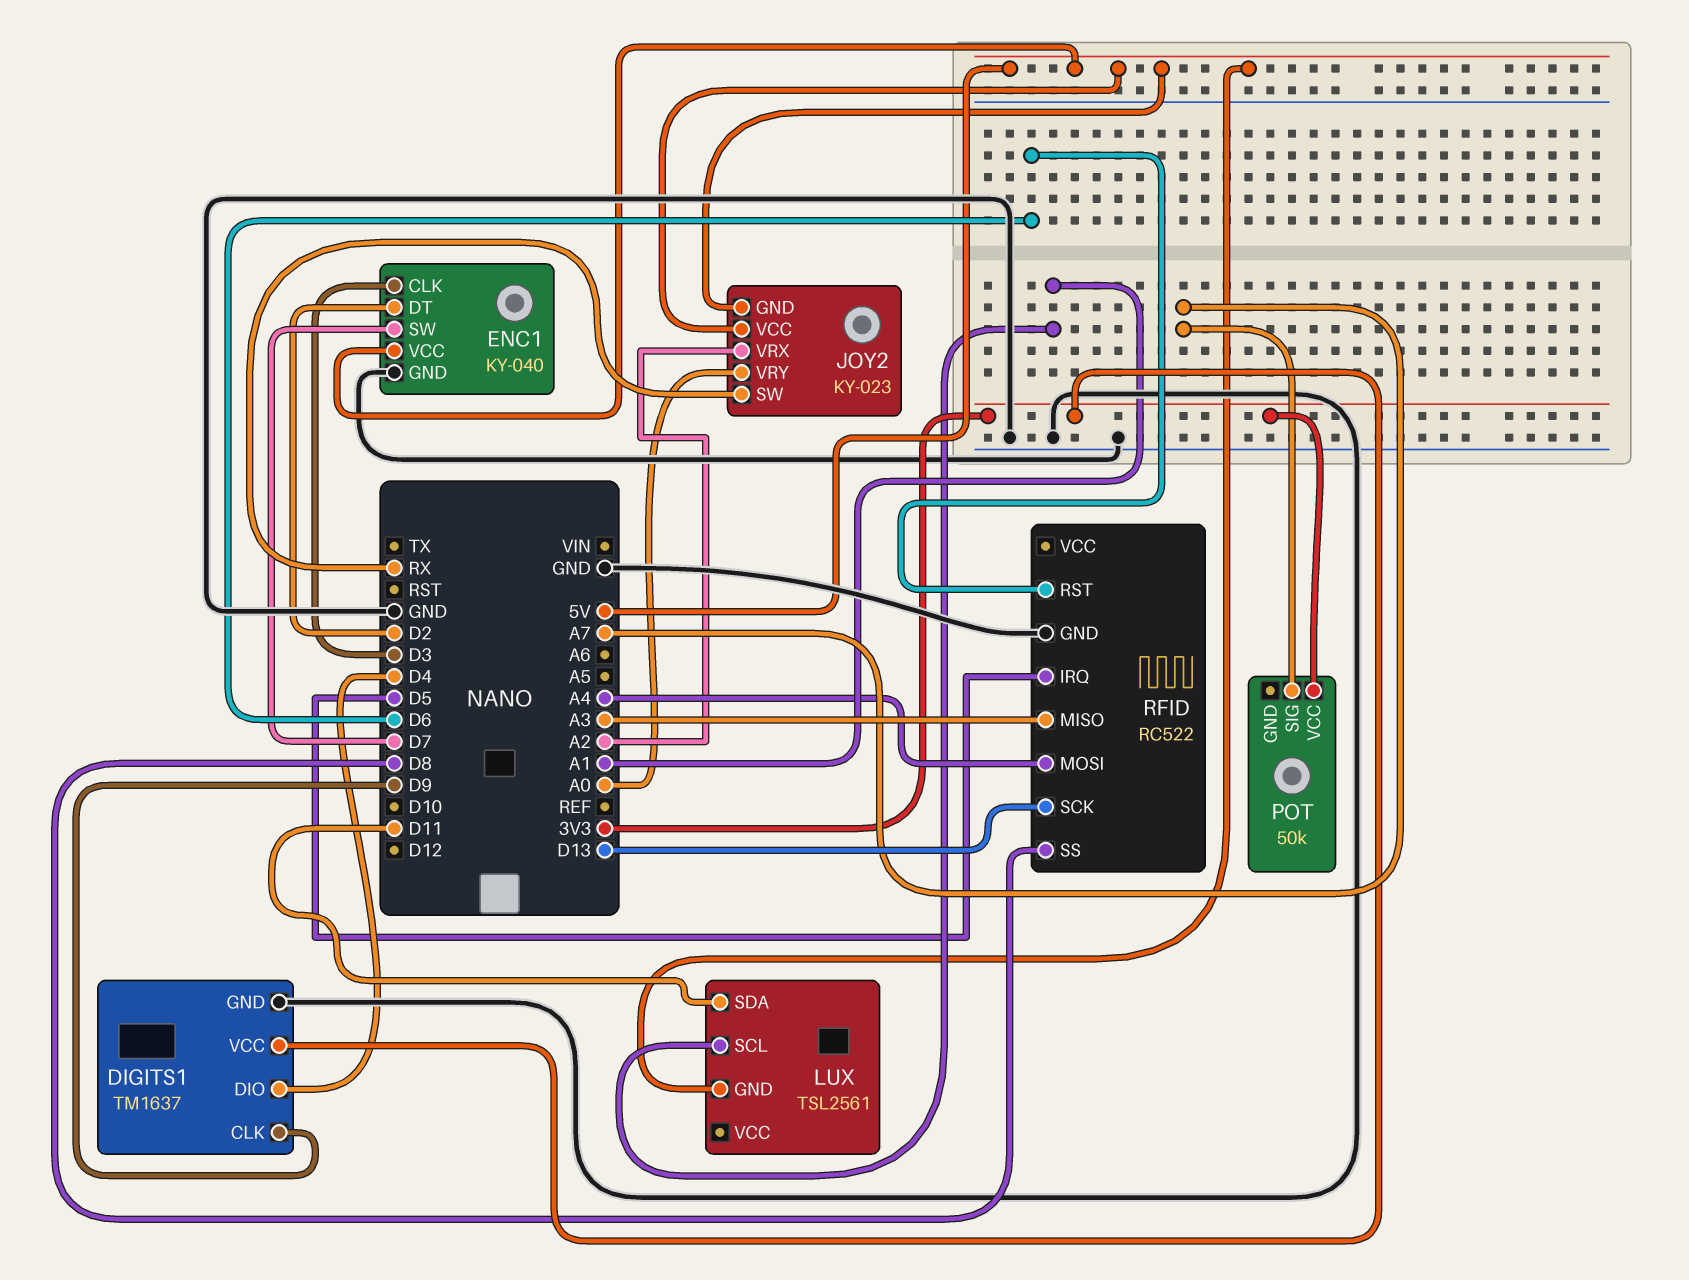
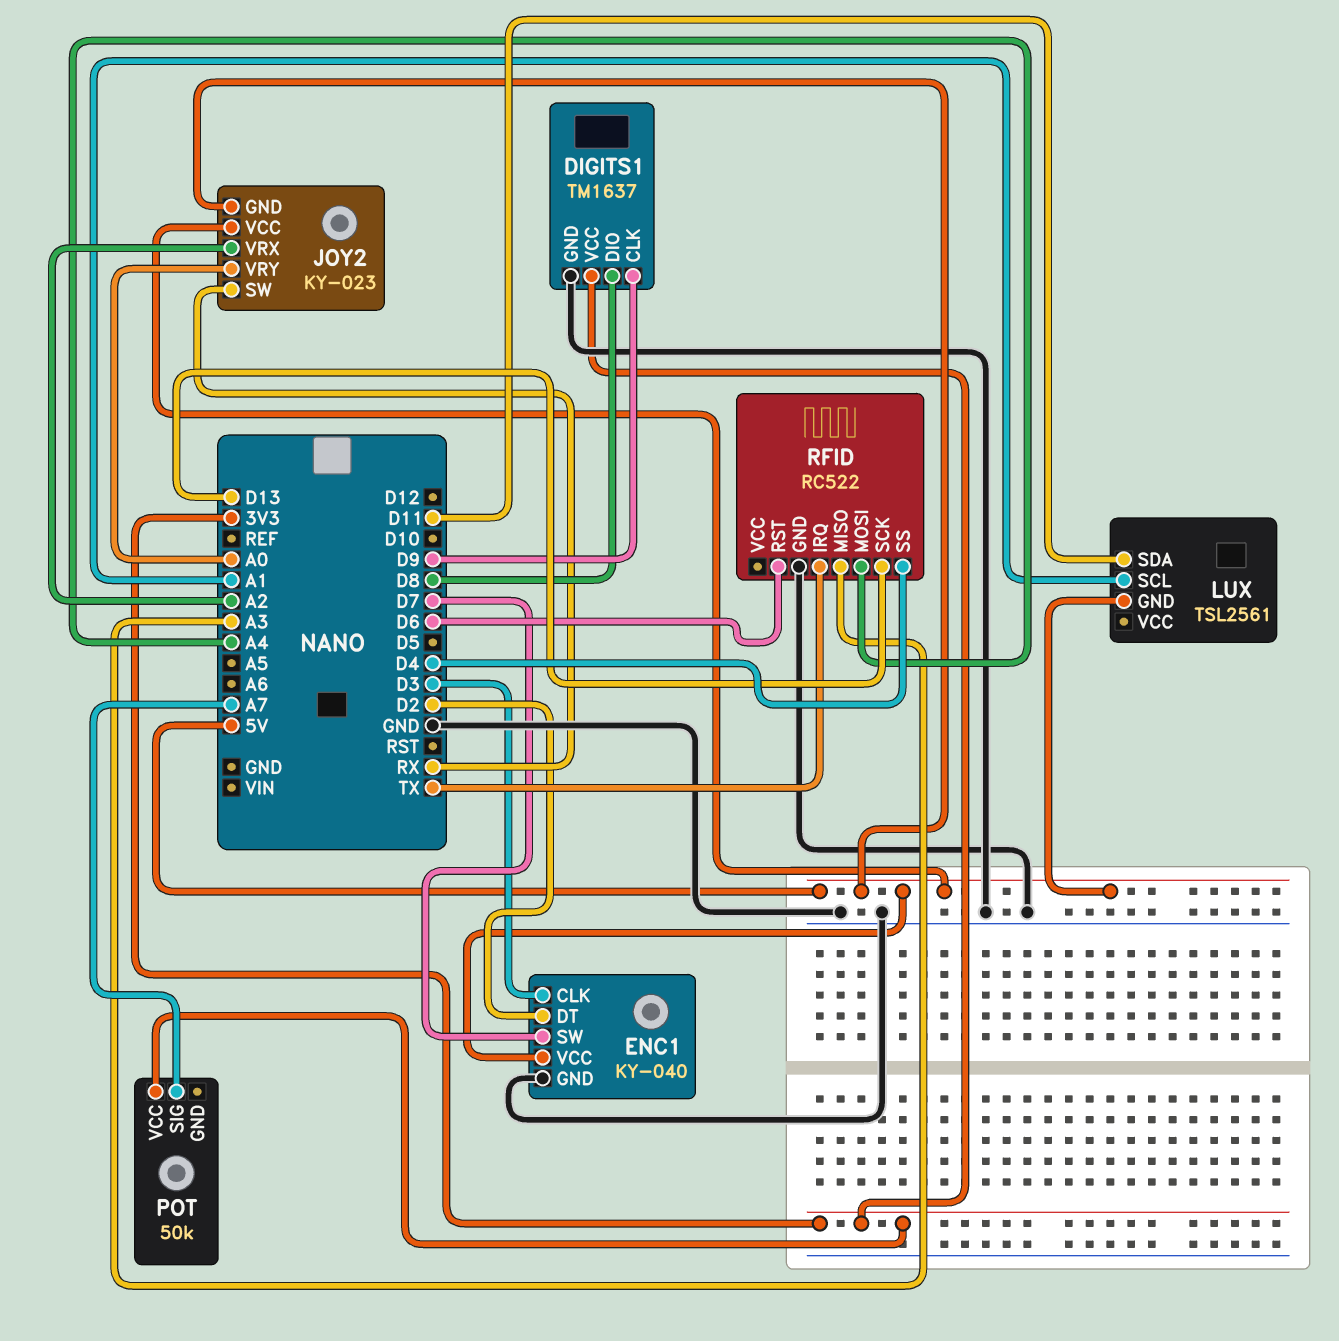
DIGITS1 pin DIO: D4 -> D8
RFID pin IRQ: D5 -> TX
RFID pin SS: D8 -> D4

